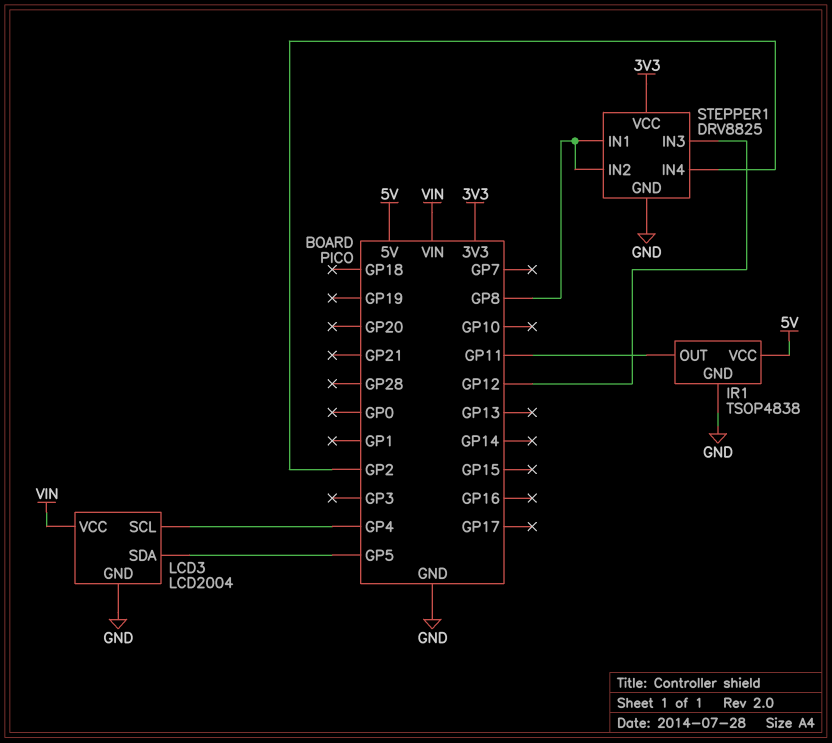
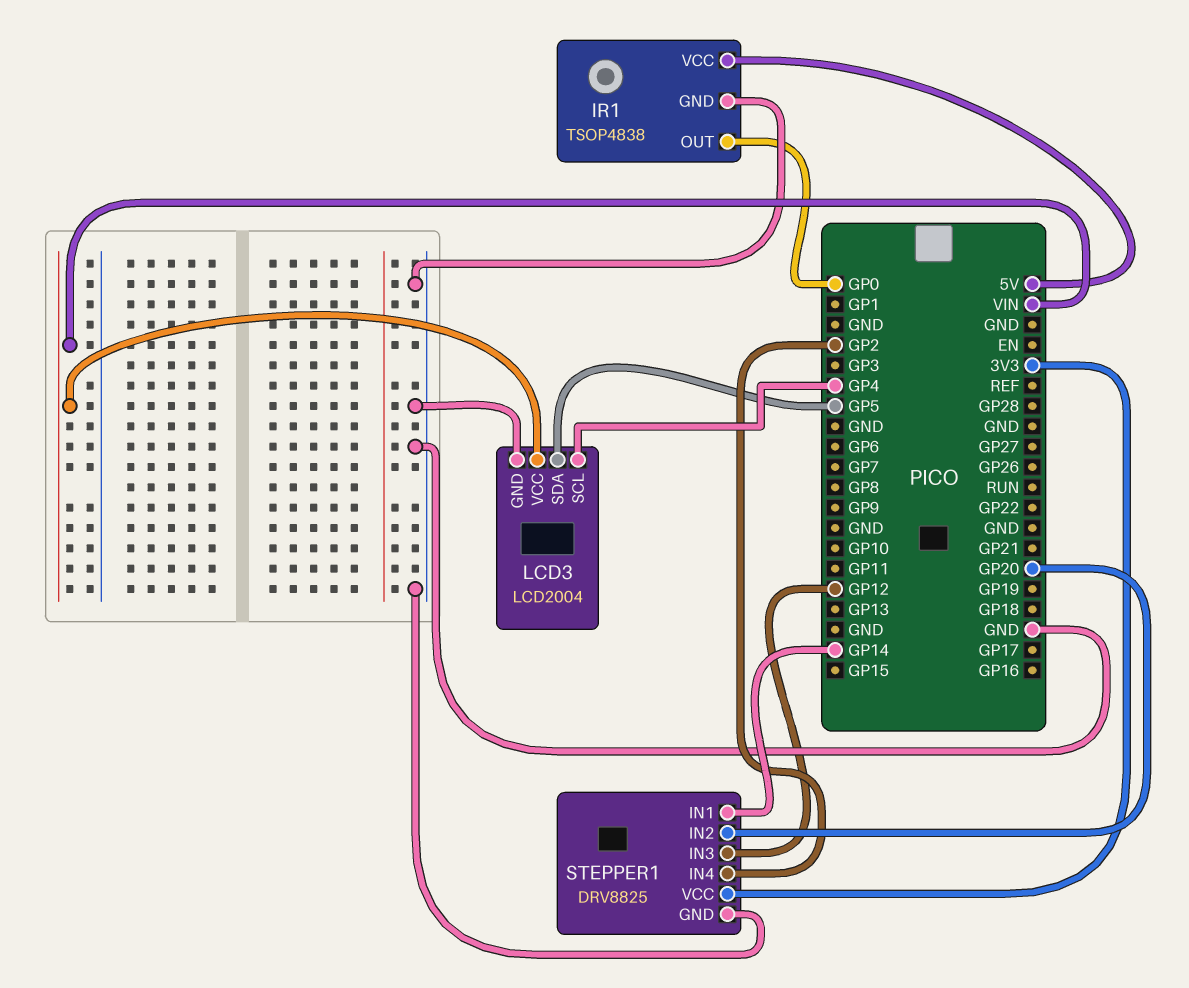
IR1 pin OUT: GP11 -> GP0
STEPPER1 pin IN1: GP8 -> GP14
STEPPER1 pin IN2: GP8 -> GP20

